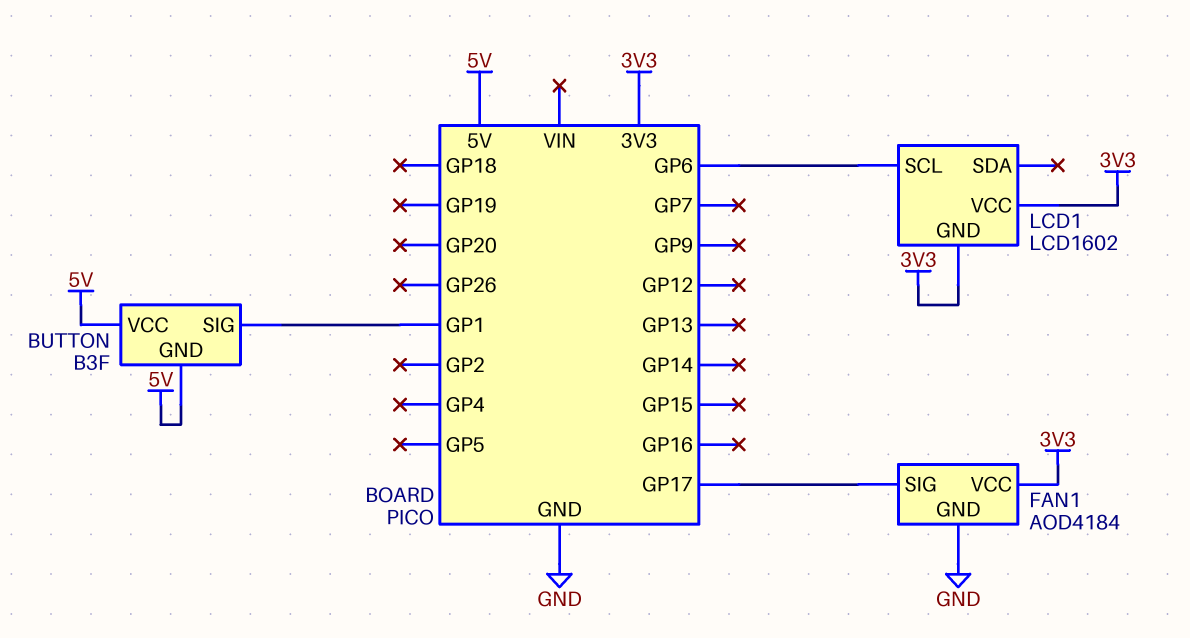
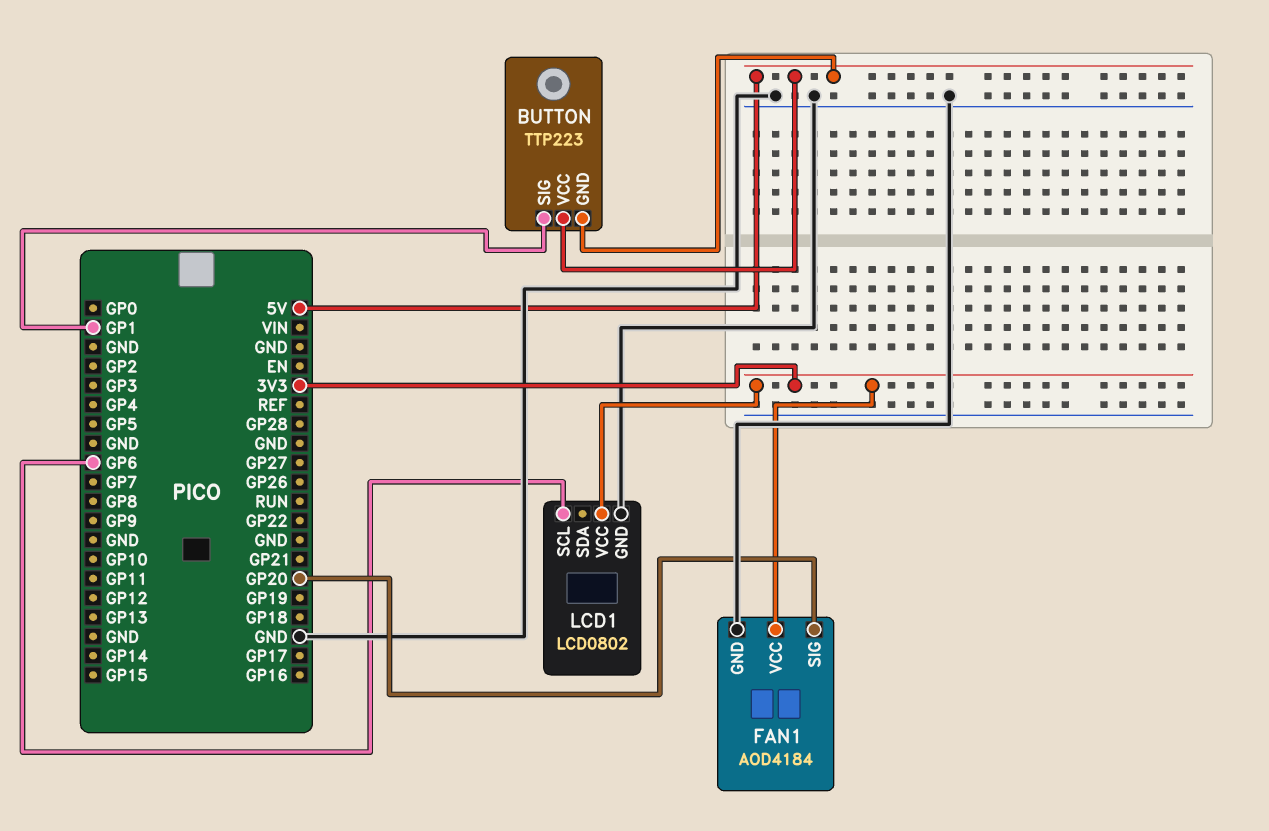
BUTTON: B3F -> TTP223
FAN1 pin SIG: GP17 -> GP20
LCD1: LCD1602 -> LCD0802
LCD1 pin GND: 3V3 -> GND

